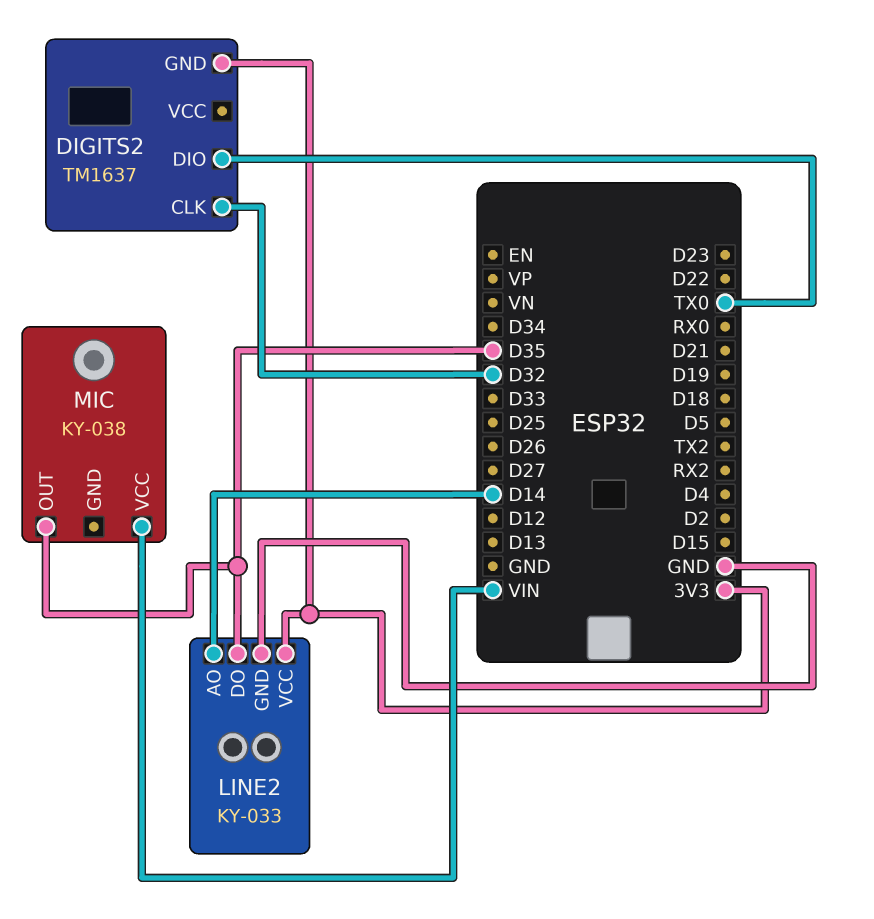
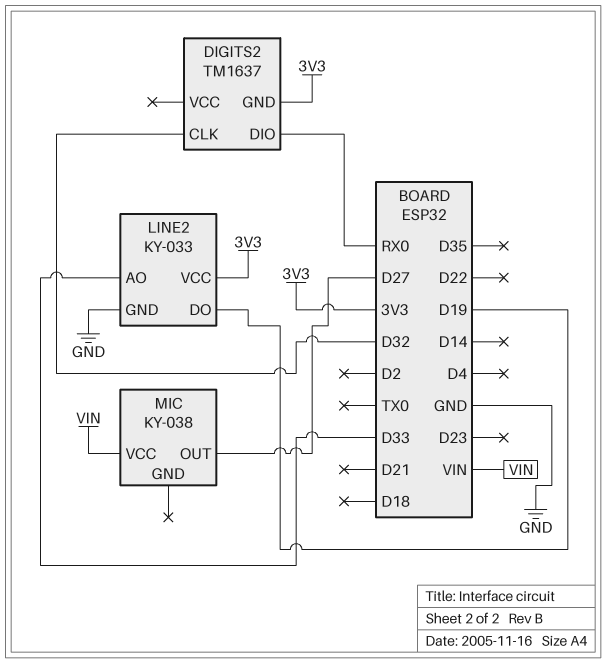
DIGITS2 pin DIO: TX0 -> RX0
LINE2 pin AO: D14 -> D33
LINE2 pin DO: D35 -> D19
MIC pin OUT: D35 -> D27

